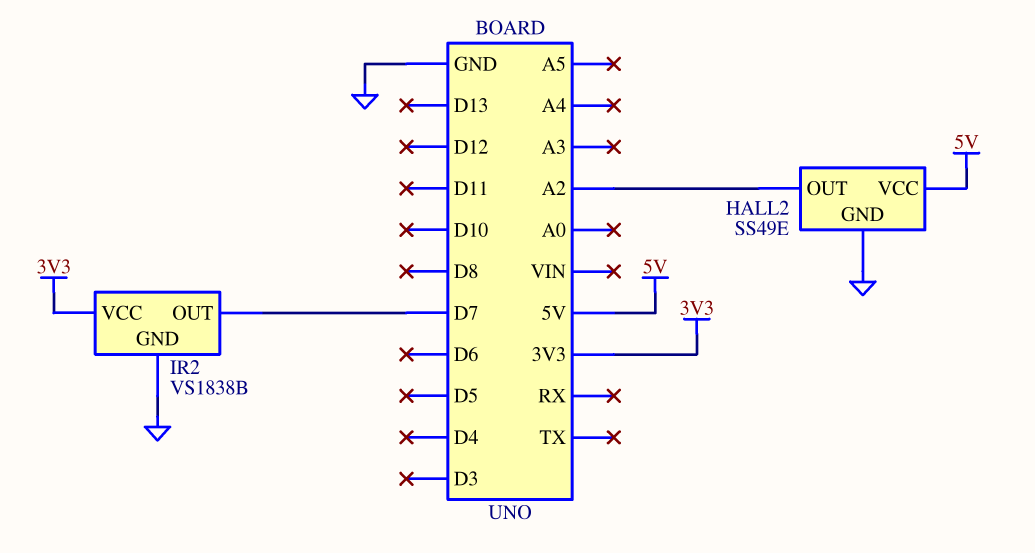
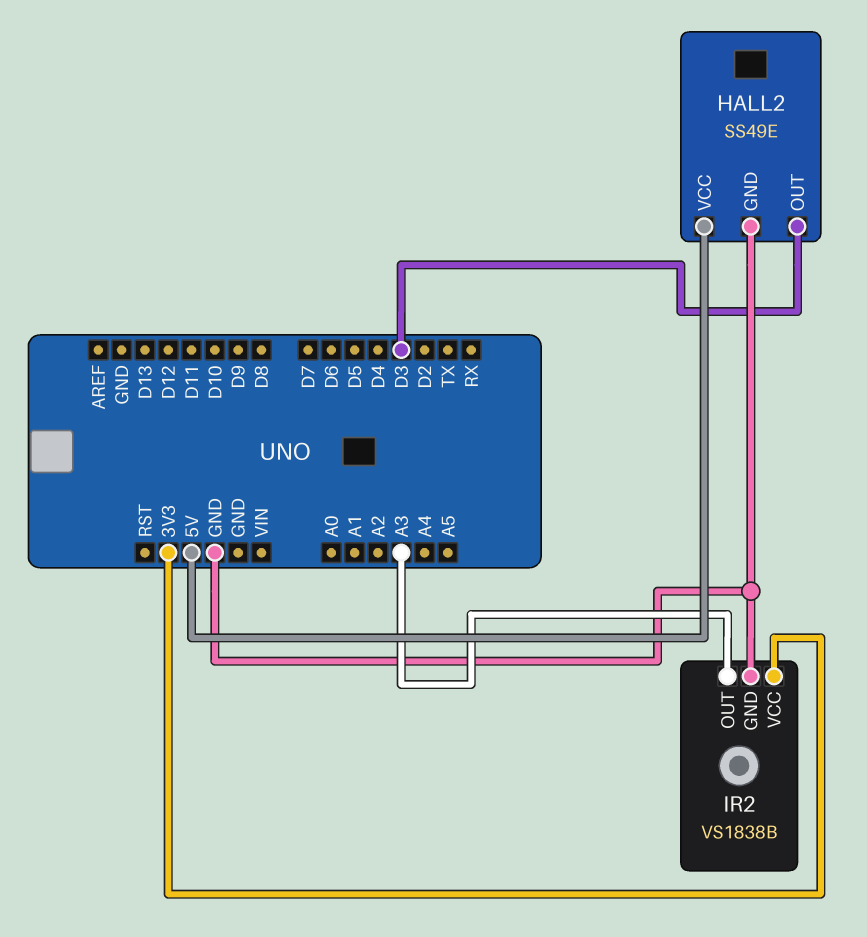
HALL2 pin OUT: A2 -> D3
IR2 pin OUT: D7 -> A3

